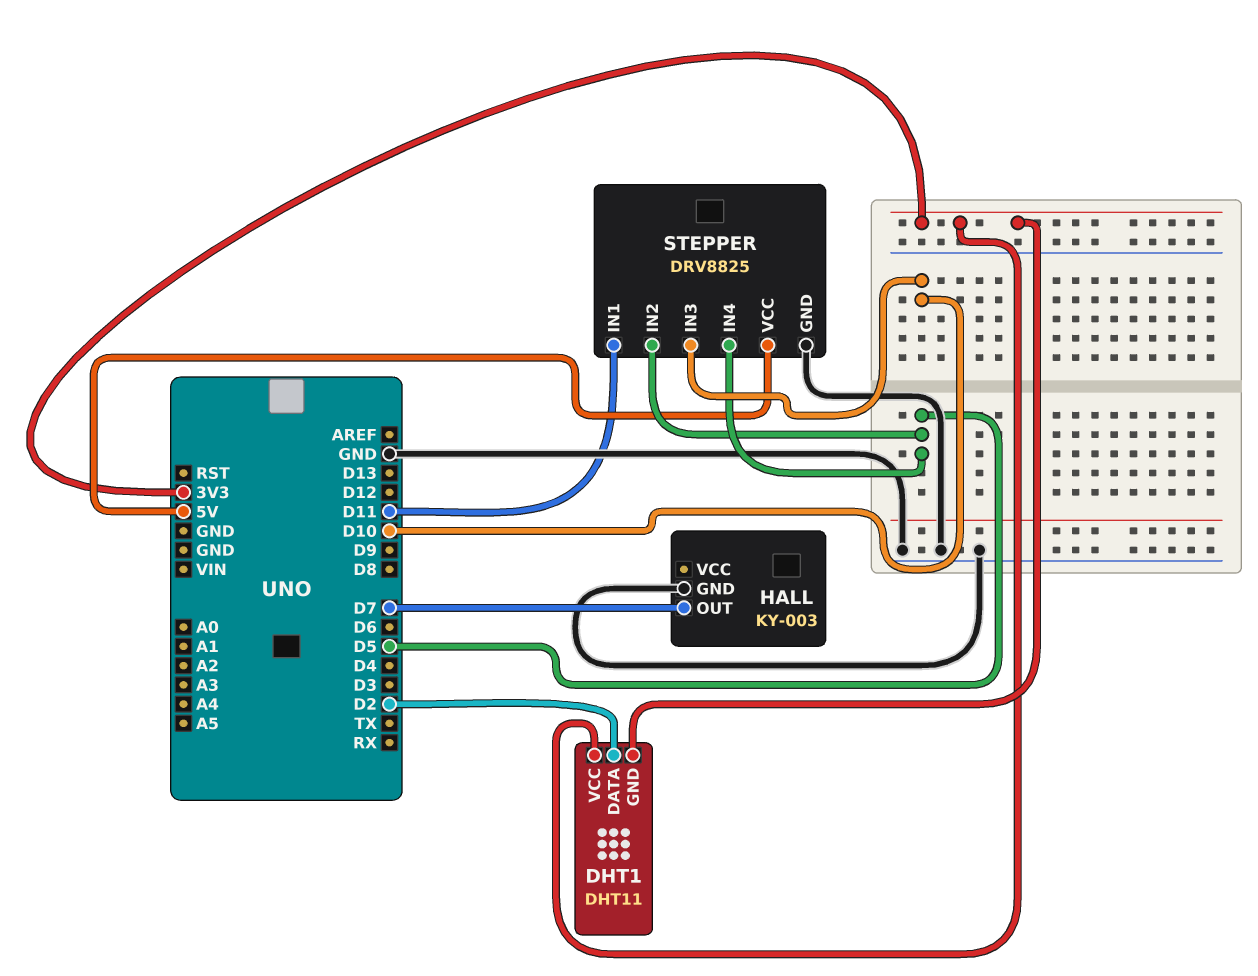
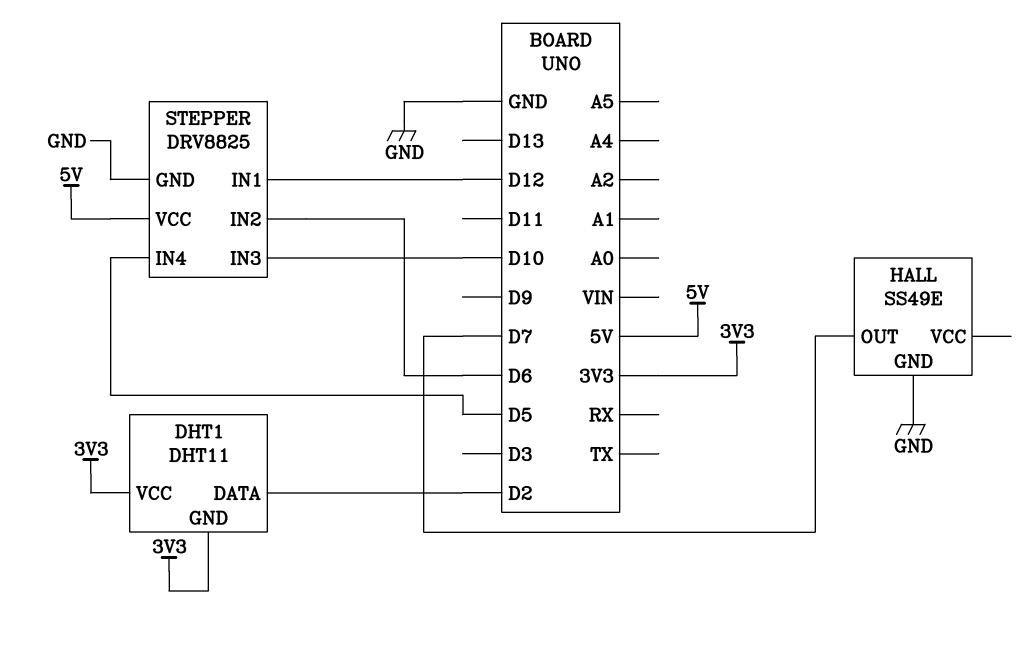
HALL: KY-003 -> SS49E
STEPPER pin IN1: D11 -> D12
STEPPER pin IN2: D5 -> D6

